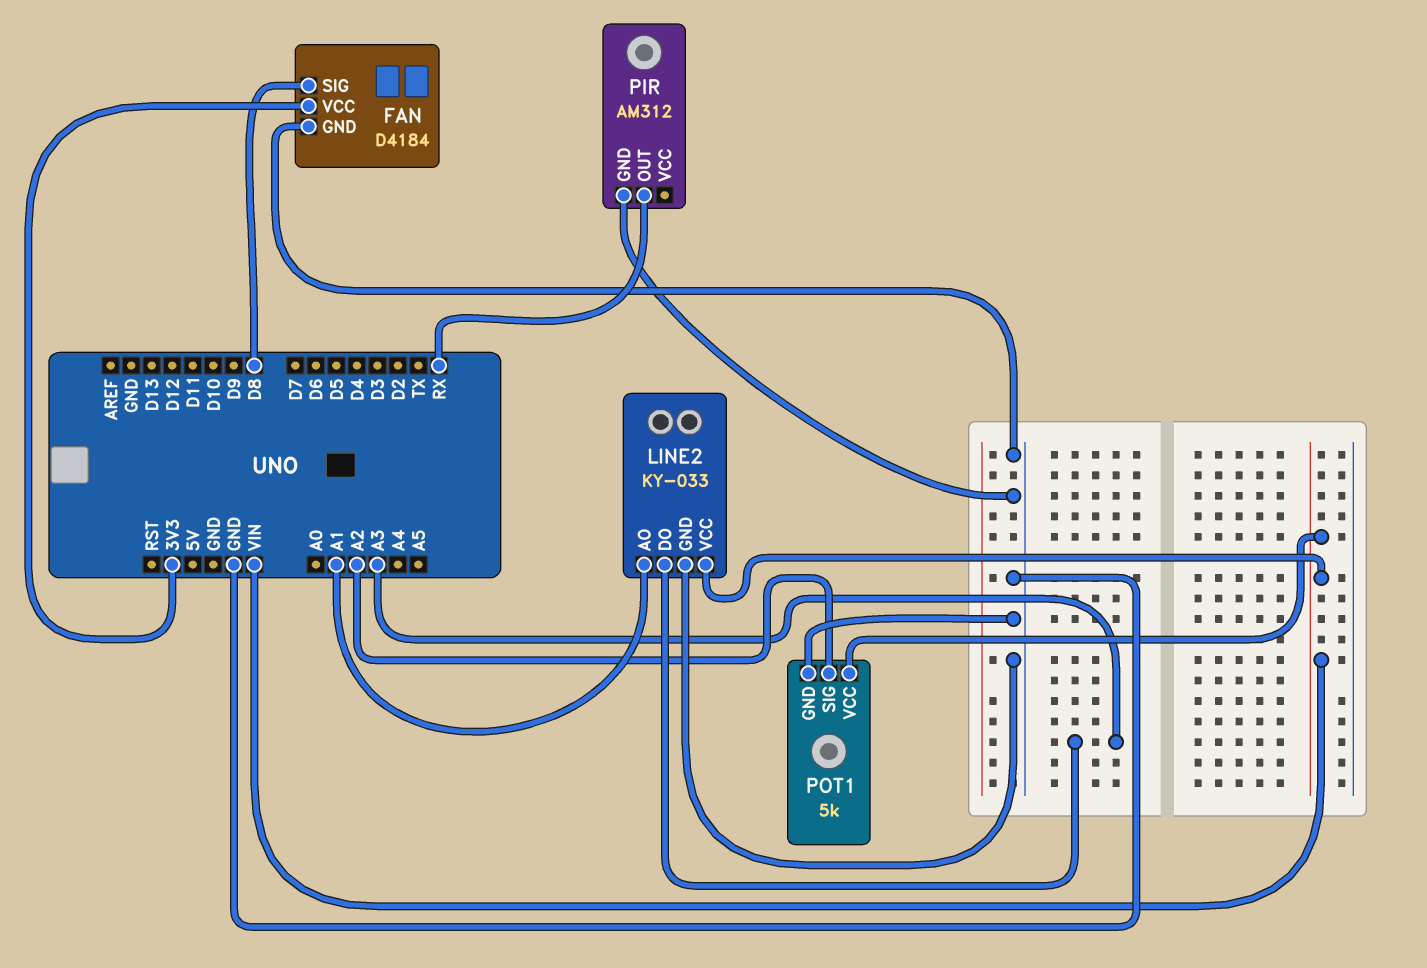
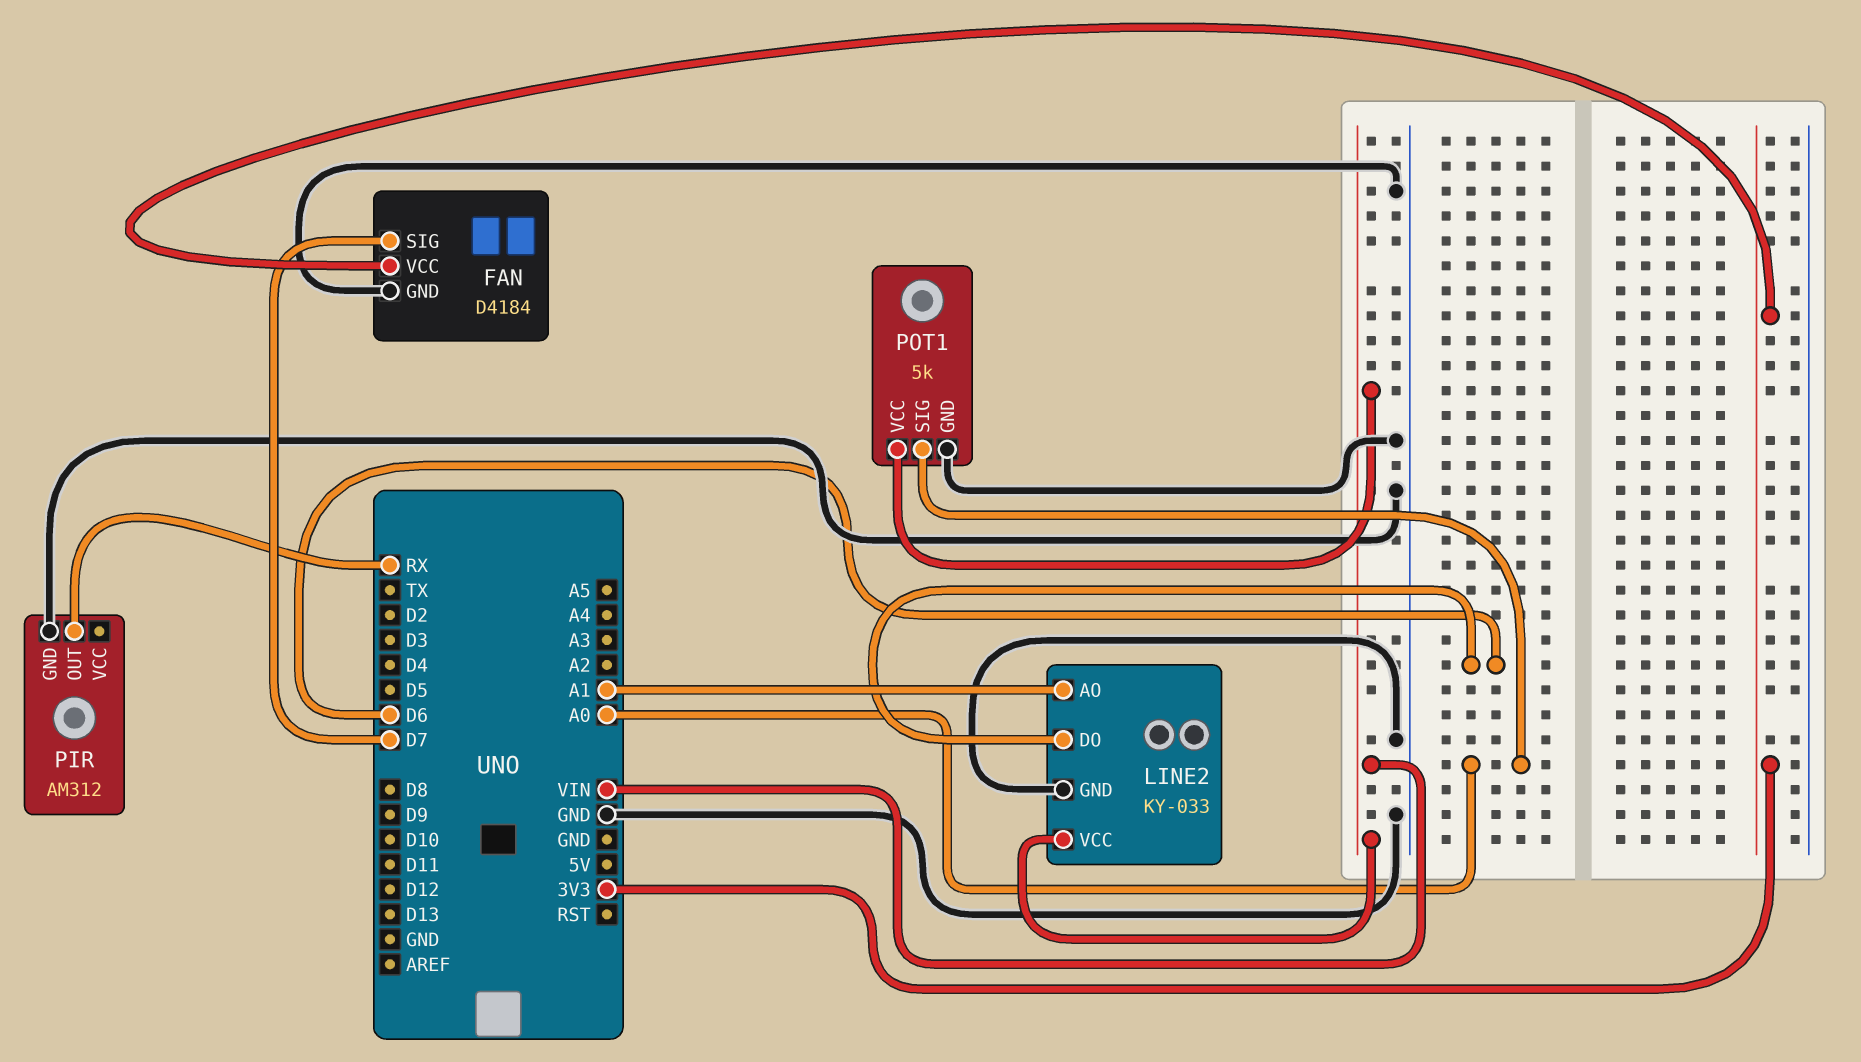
FAN pin SIG: D8 -> D7
LINE2 pin DO: A3 -> D6
POT1 pin SIG: A2 -> A0

